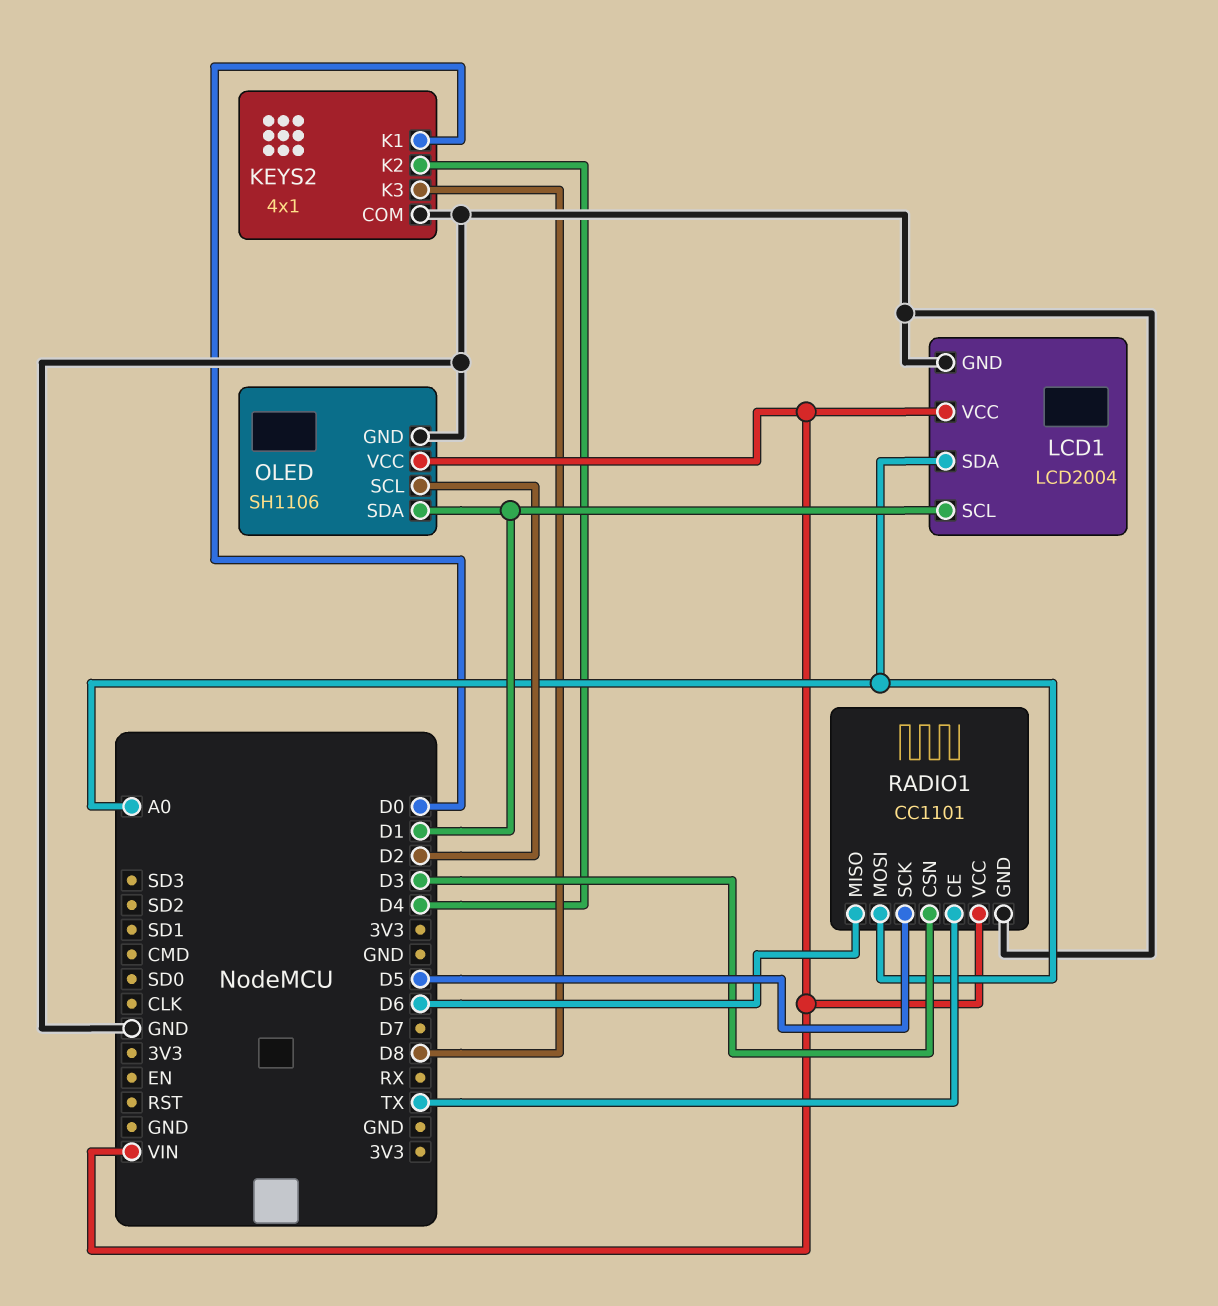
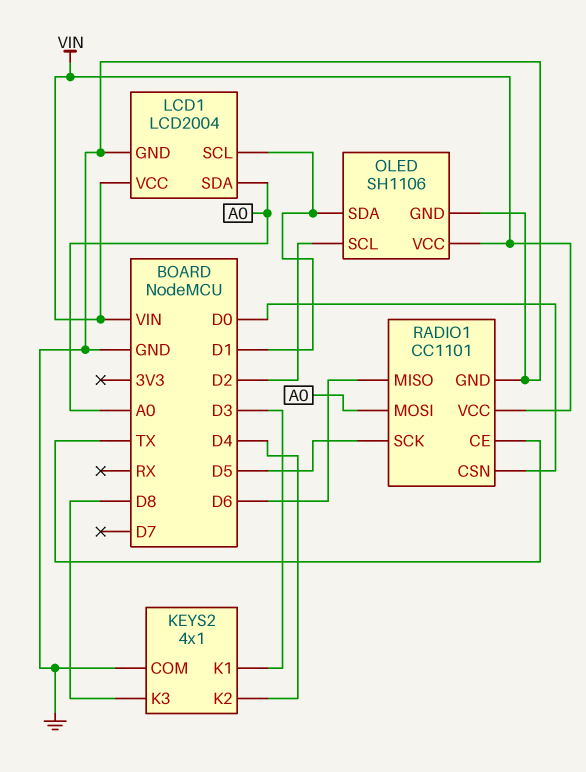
KEYS2 pin K1: D0 -> D3
RADIO1 pin CSN: D3 -> D0

